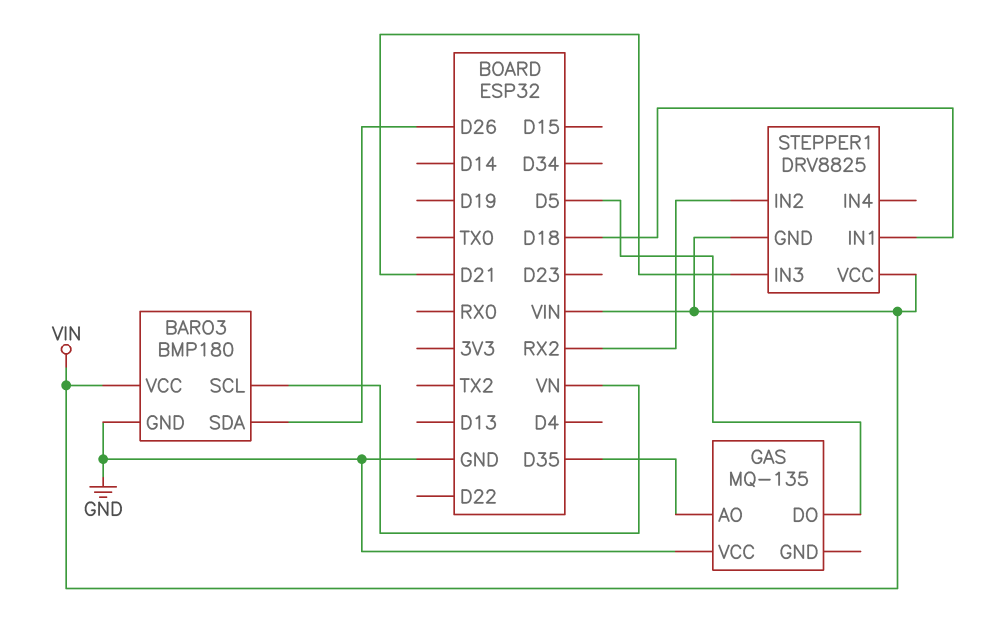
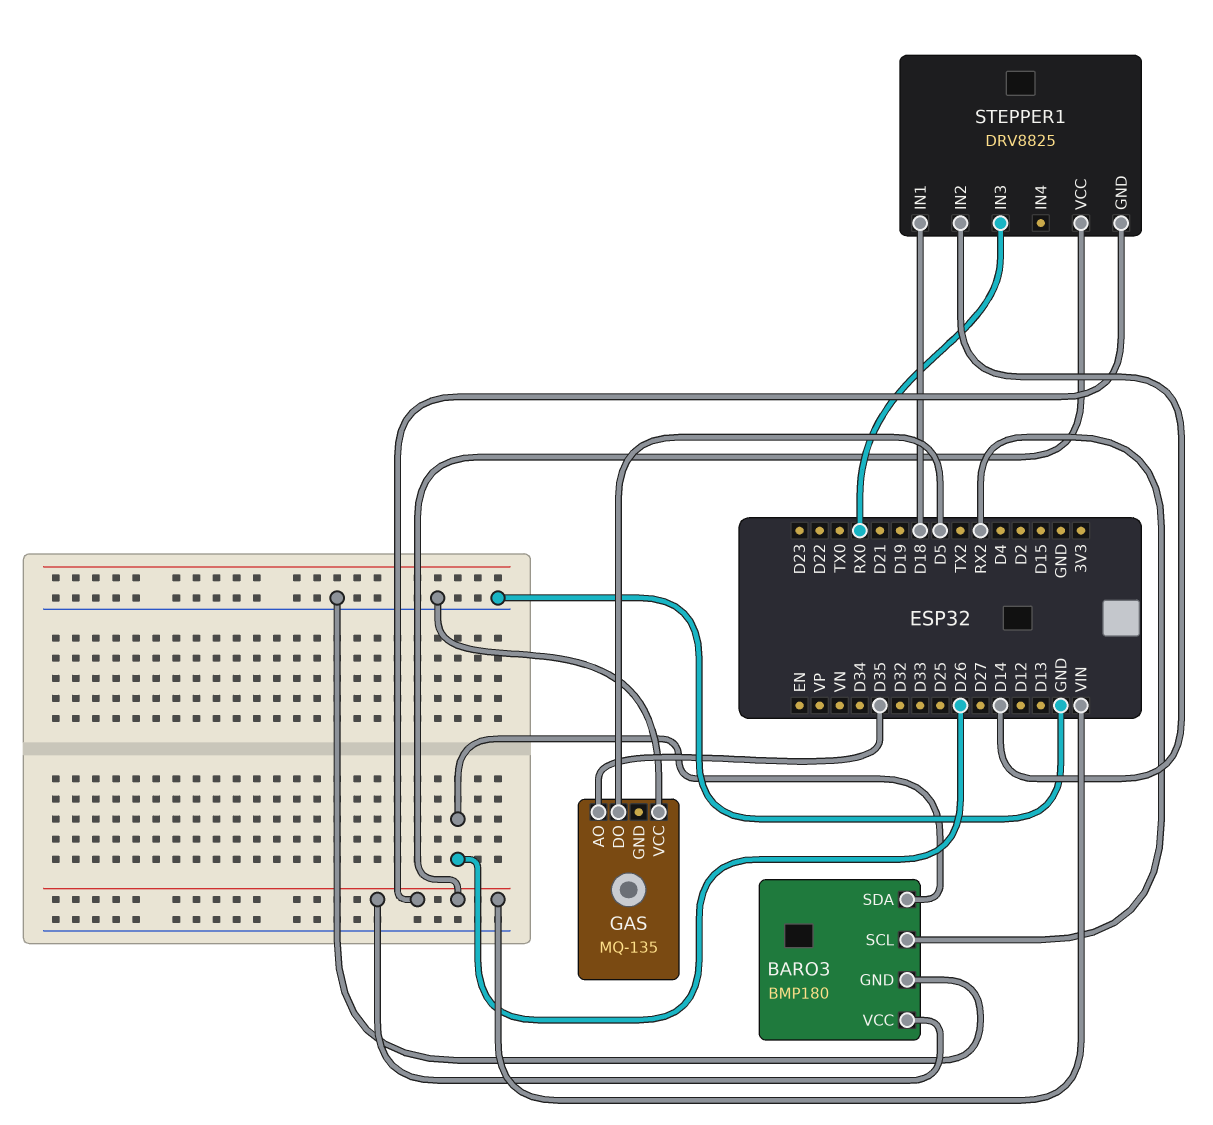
BARO3 pin SCL: VN -> RX2
STEPPER1 pin IN2: RX2 -> D14
STEPPER1 pin IN3: D21 -> RX0

